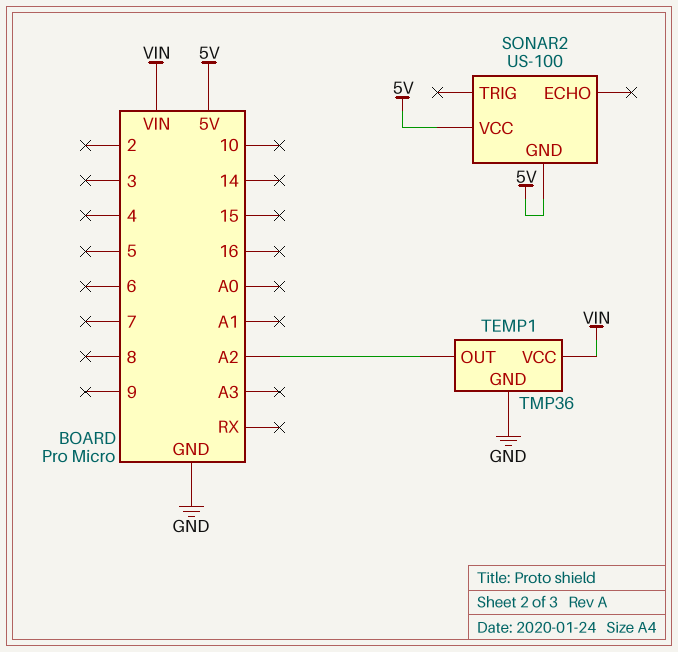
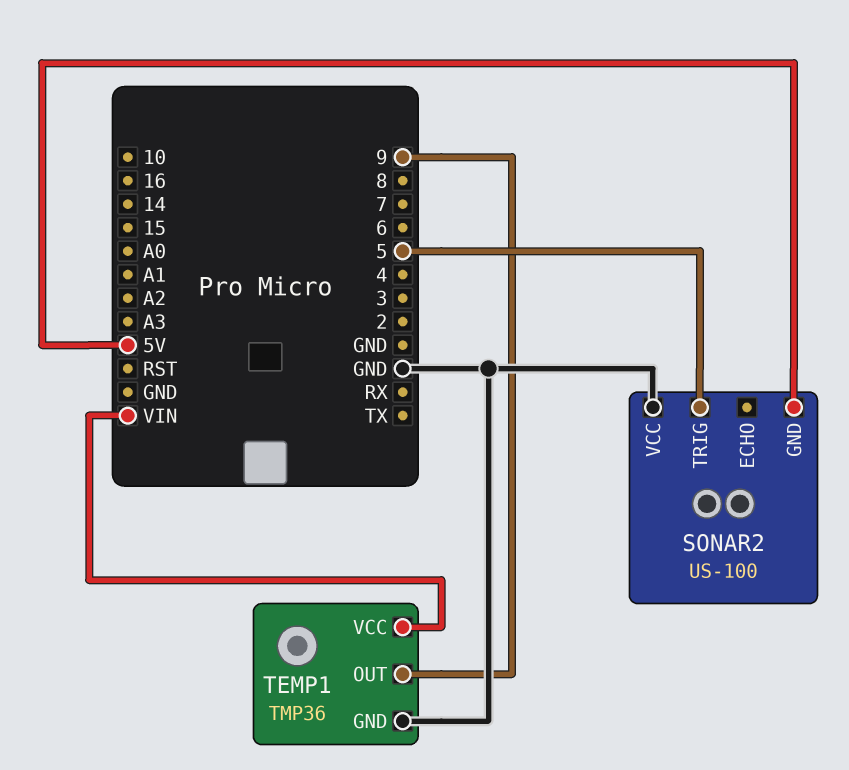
SONAR2 pin TRIG: none -> 5
SONAR2 pin VCC: 5V -> GND
TEMP1 pin OUT: A2 -> 9

